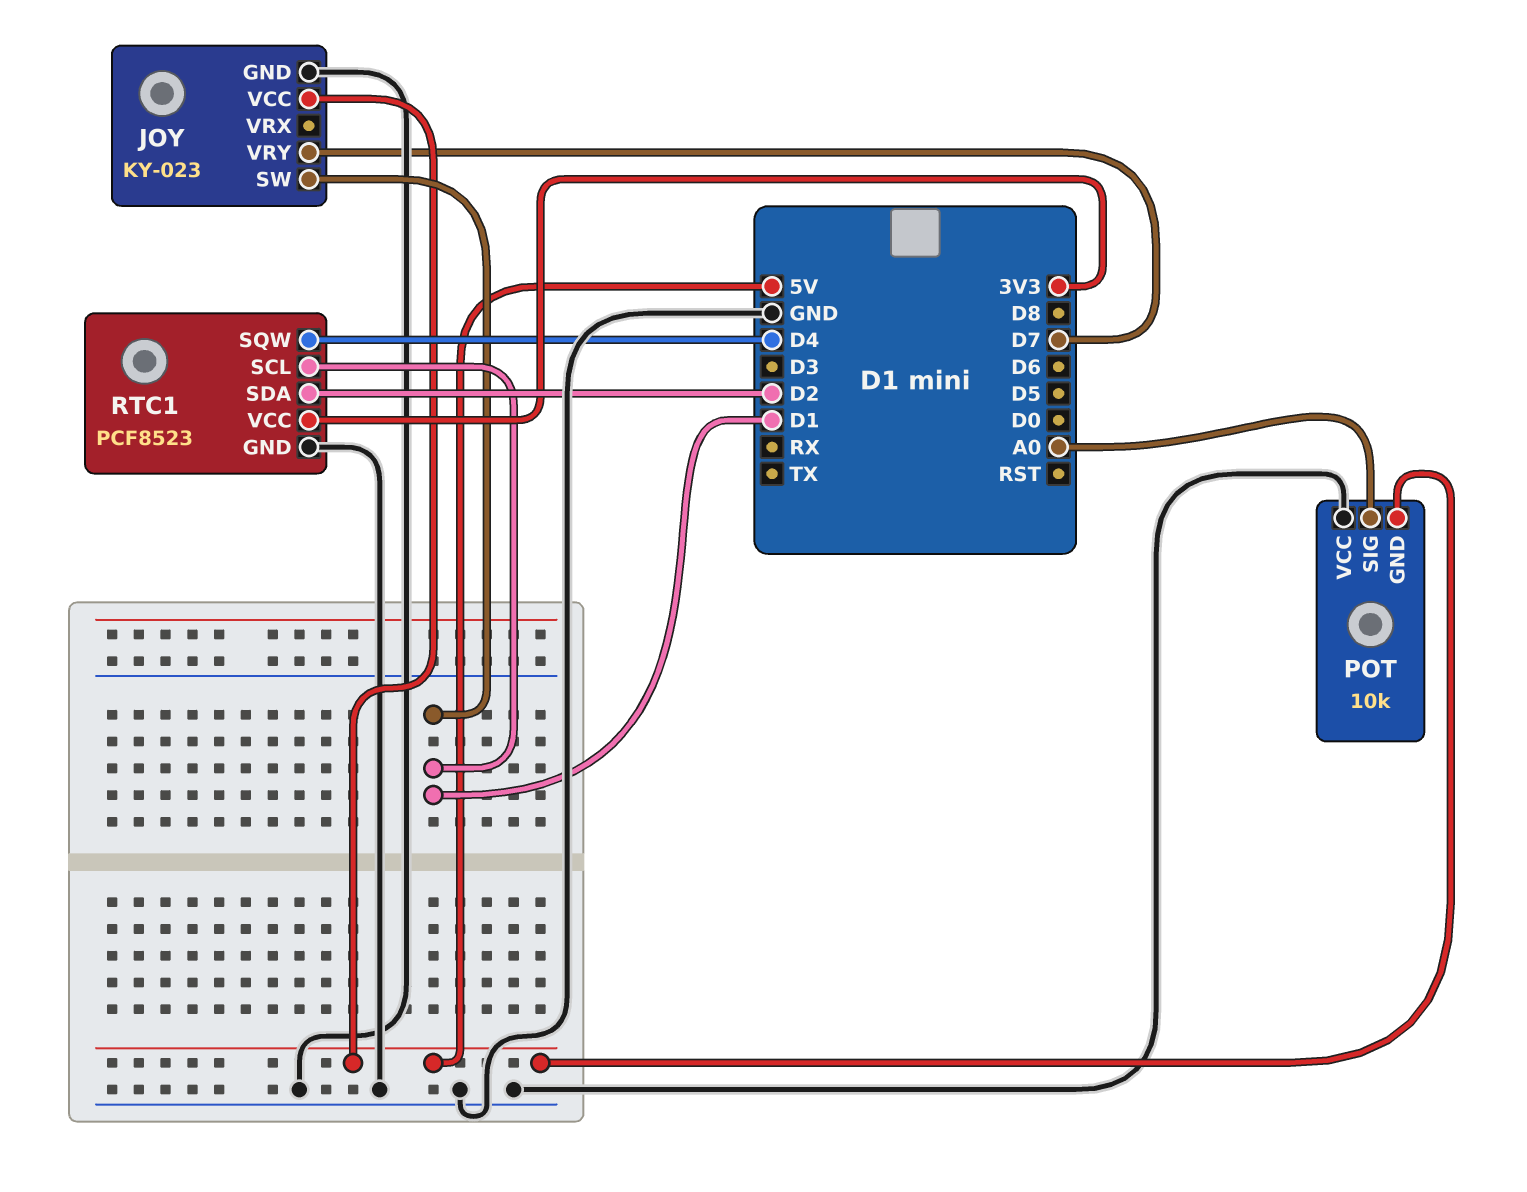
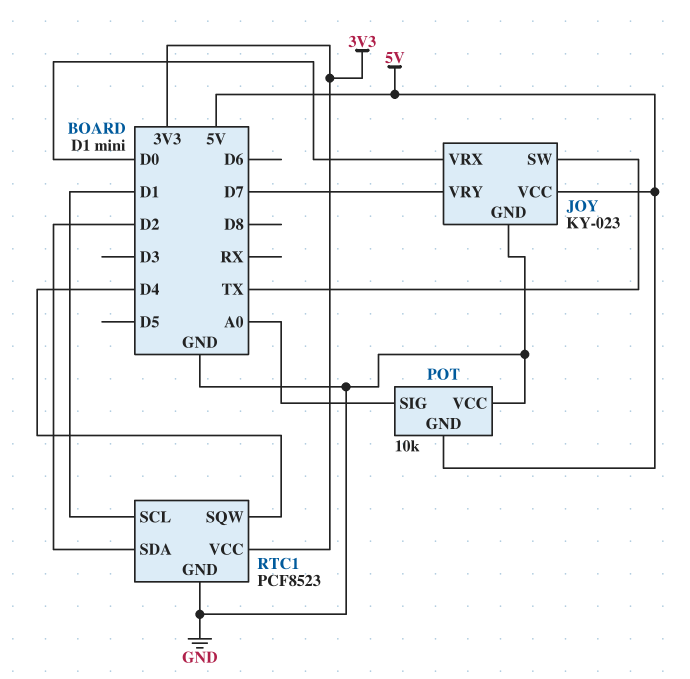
JOY pin SW: D1 -> TX
JOY pin VRX: none -> D0

